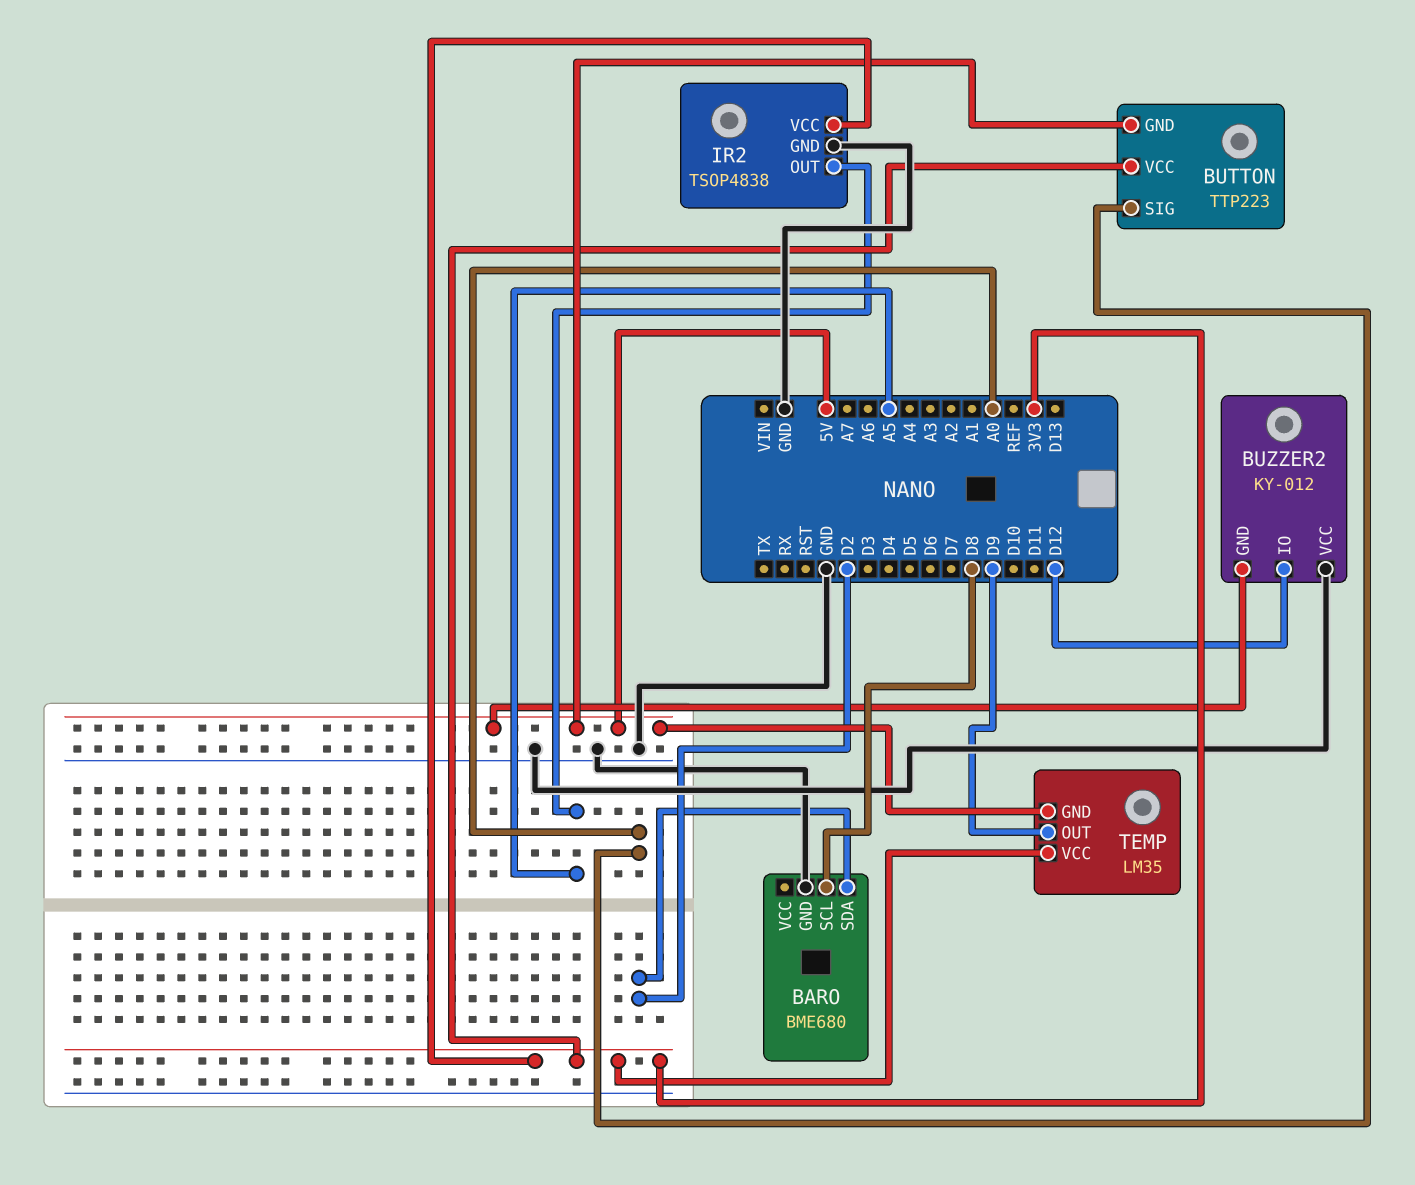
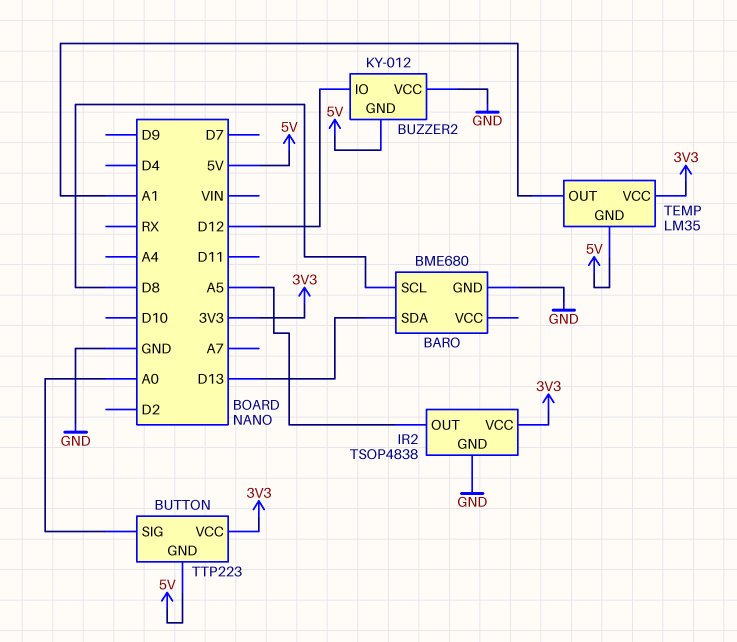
BARO pin SDA: D2 -> D13
TEMP pin OUT: D9 -> A1

